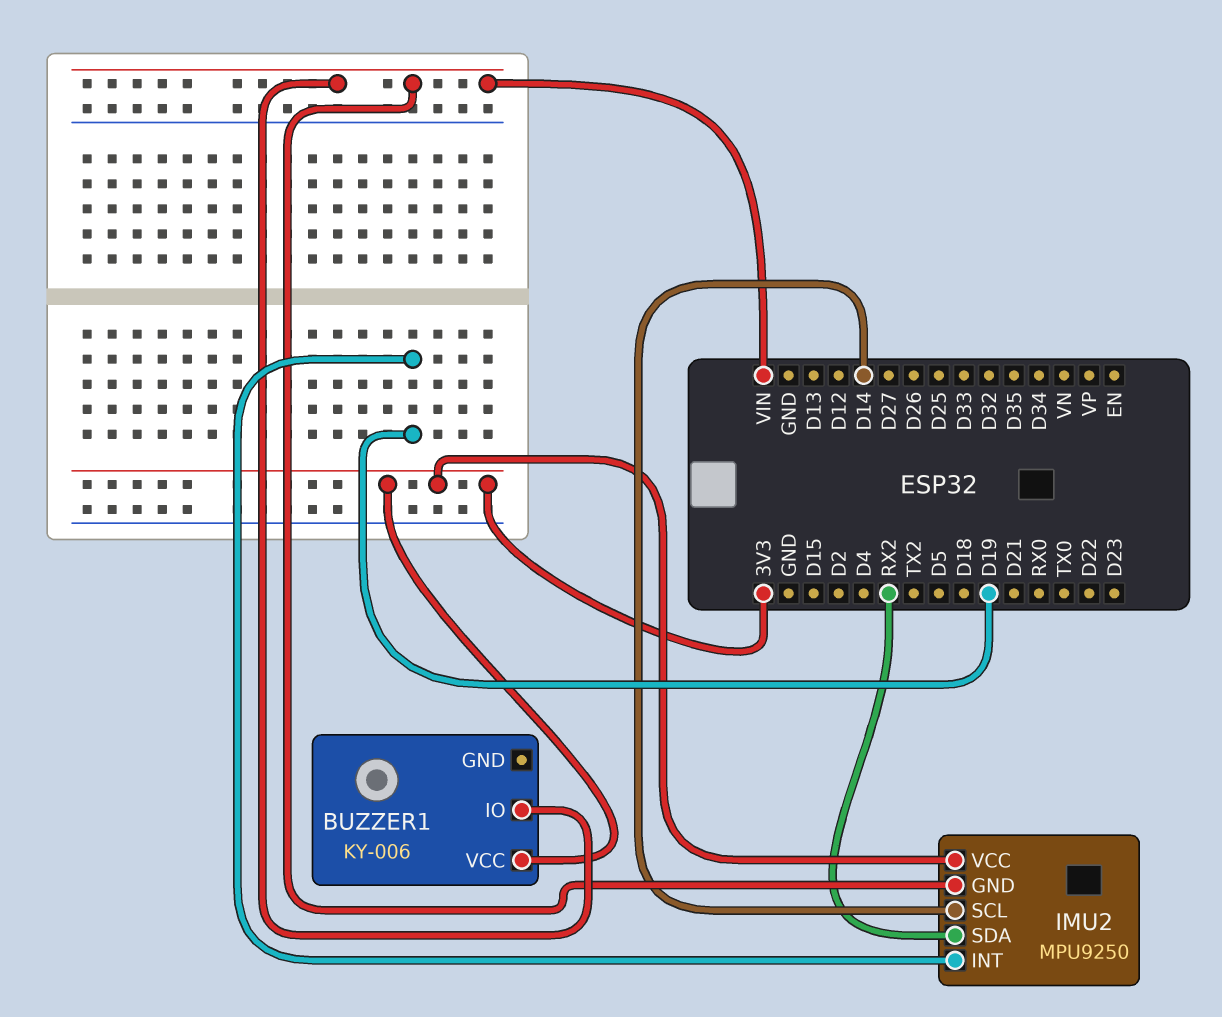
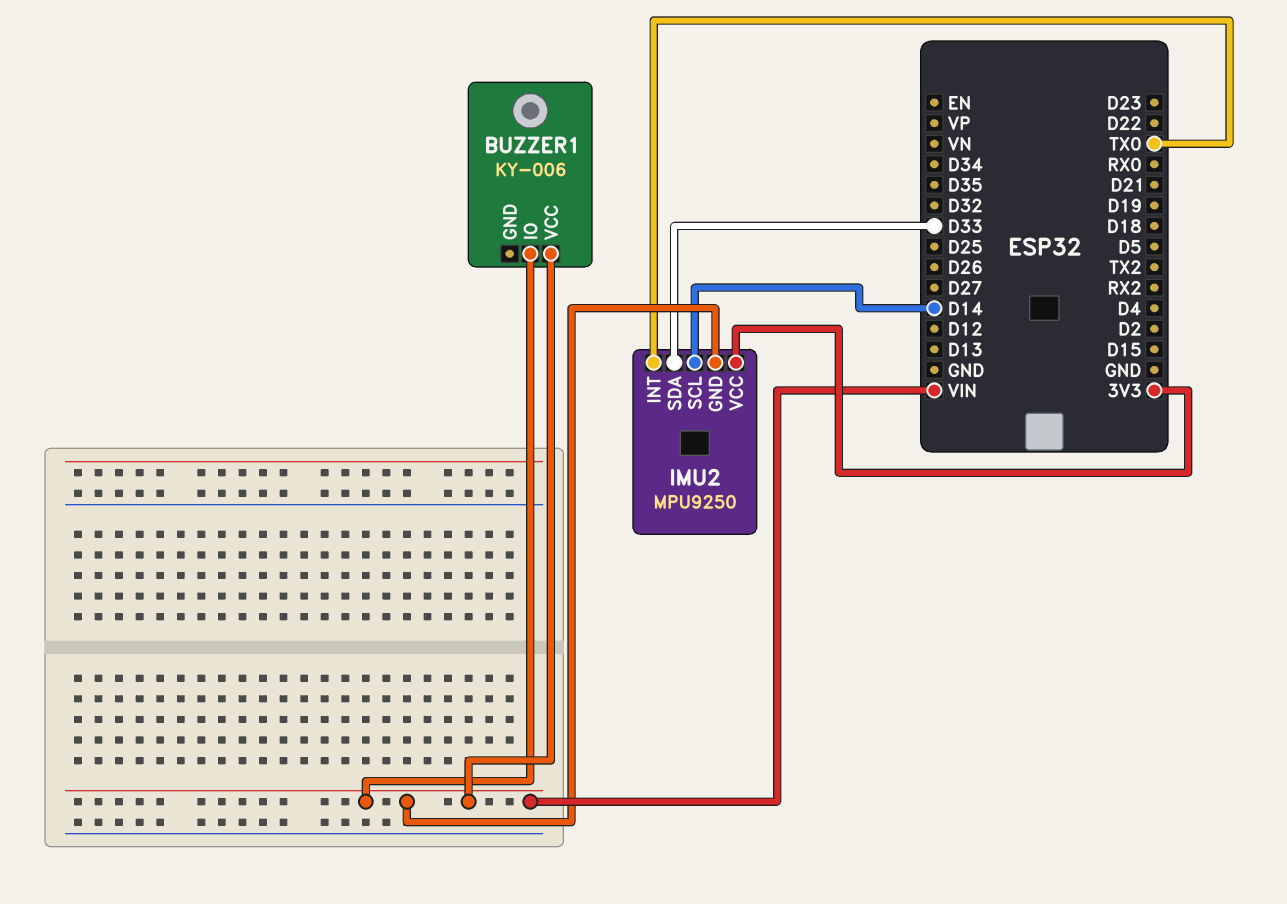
BUZZER1 pin VCC: 3V3 -> VIN
IMU2 pin INT: D19 -> TX0
IMU2 pin SDA: RX2 -> D33

